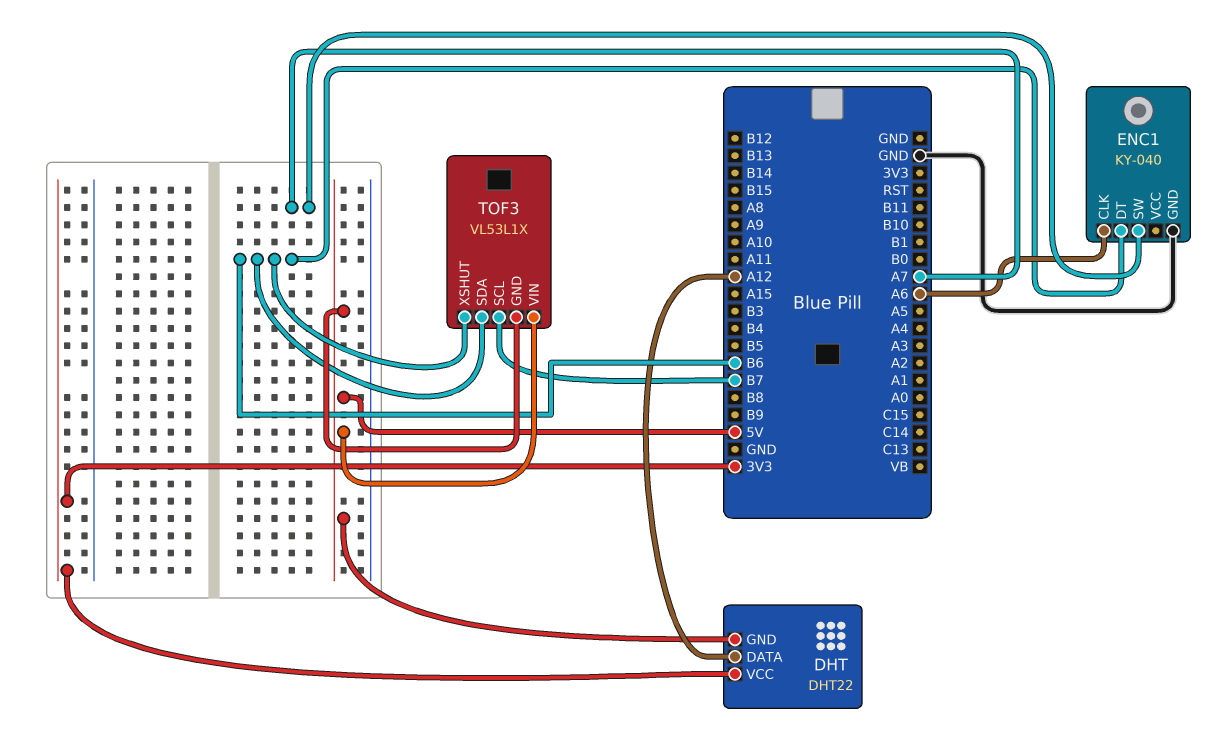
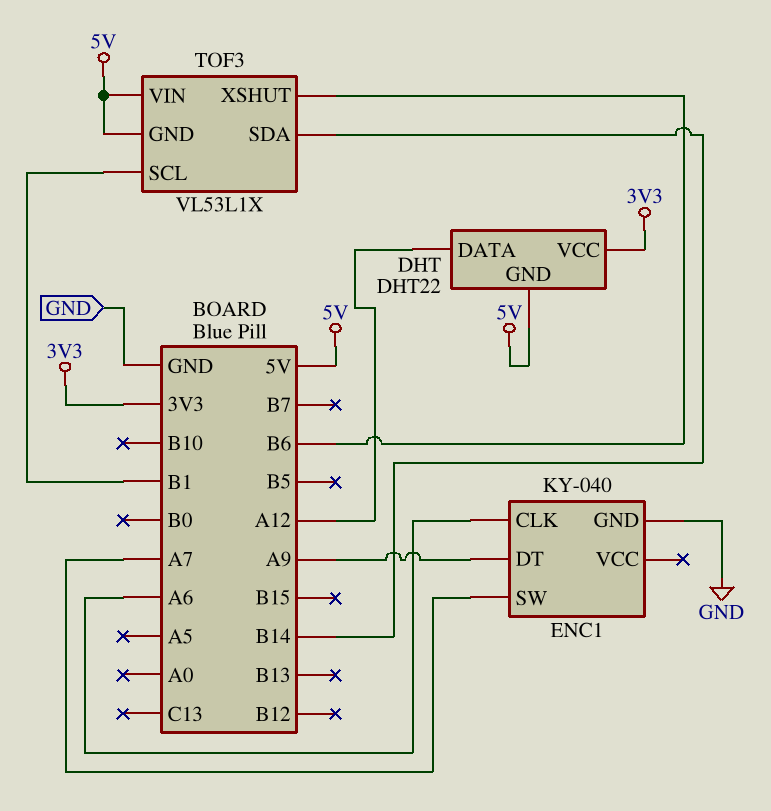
ENC1 pin DT: B6 -> A9
TOF3 pin SCL: B7 -> B1
TOF3 pin SDA: B6 -> B14

